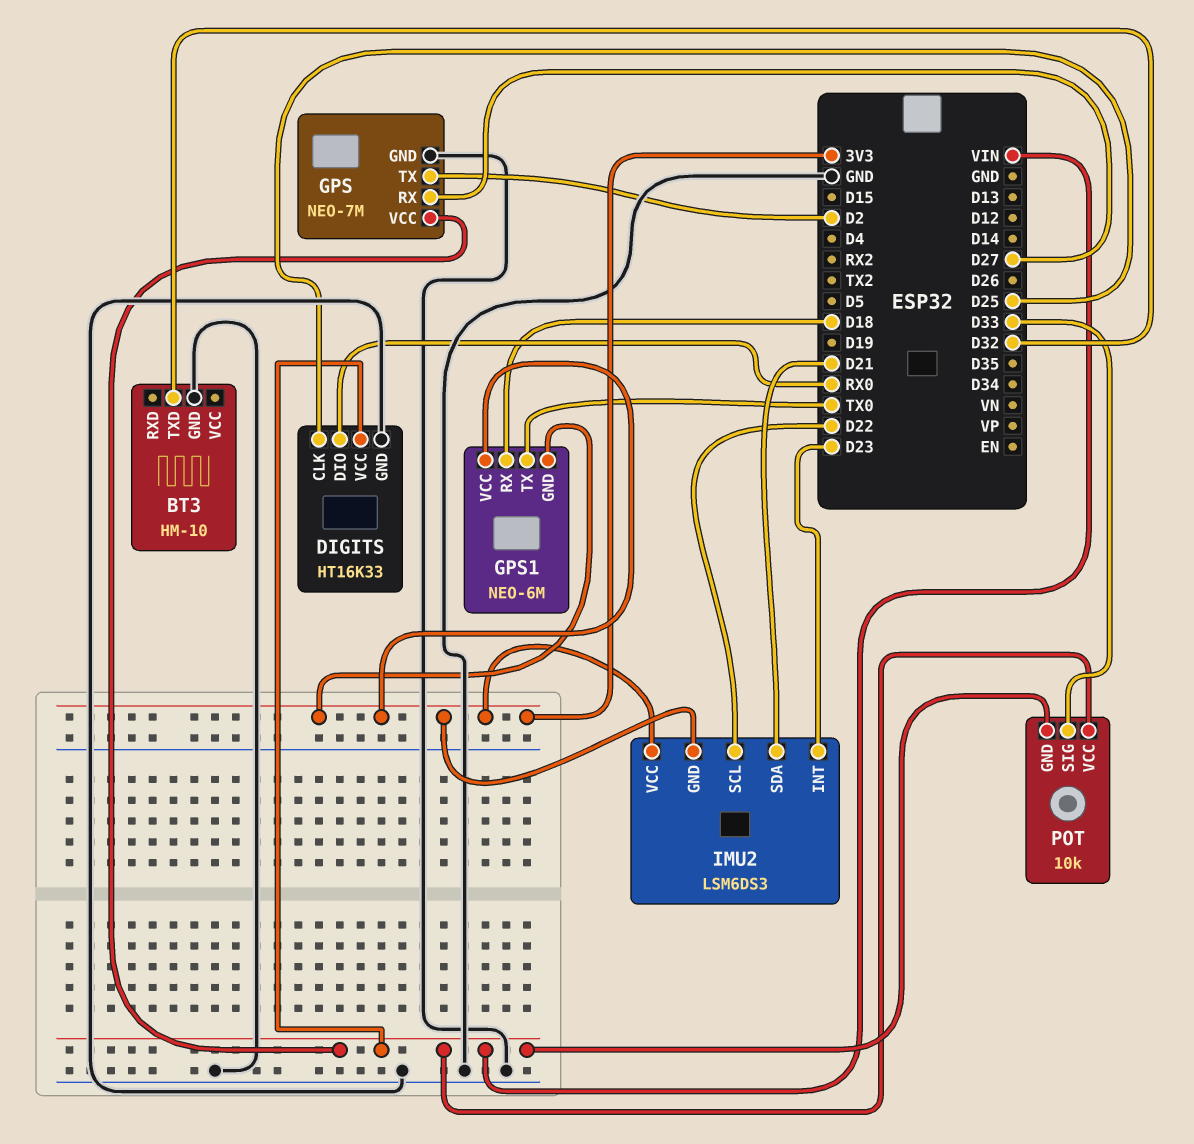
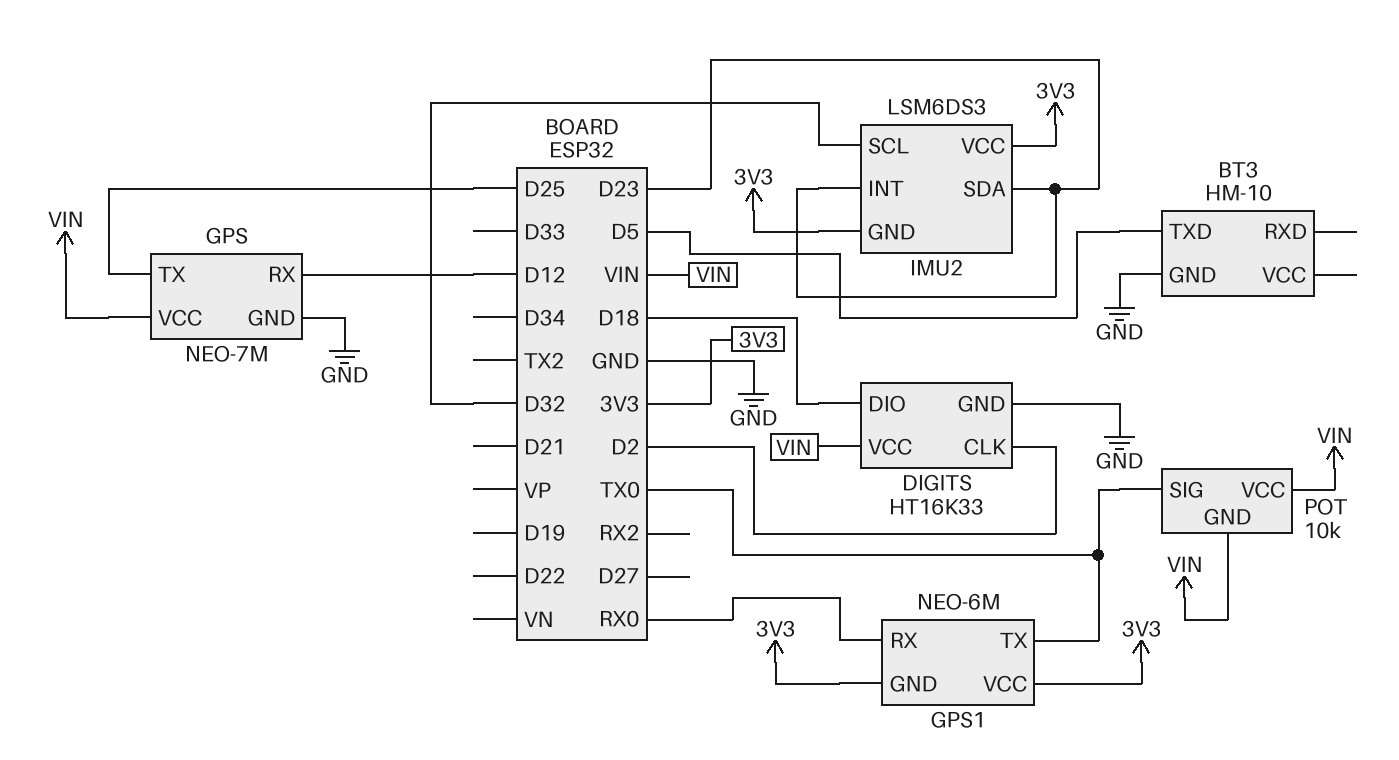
BT3 pin TXD: D32 -> D5
DIGITS pin CLK: D25 -> D2
DIGITS pin DIO: RX0 -> D18
GPS pin RX: D27 -> D12
GPS pin TX: D2 -> D25
GPS1 pin RX: D18 -> RX0
IMU2 pin SCL: D22 -> D32
IMU2 pin SDA: D21 -> D23
POT pin SIG: D33 -> TX0

